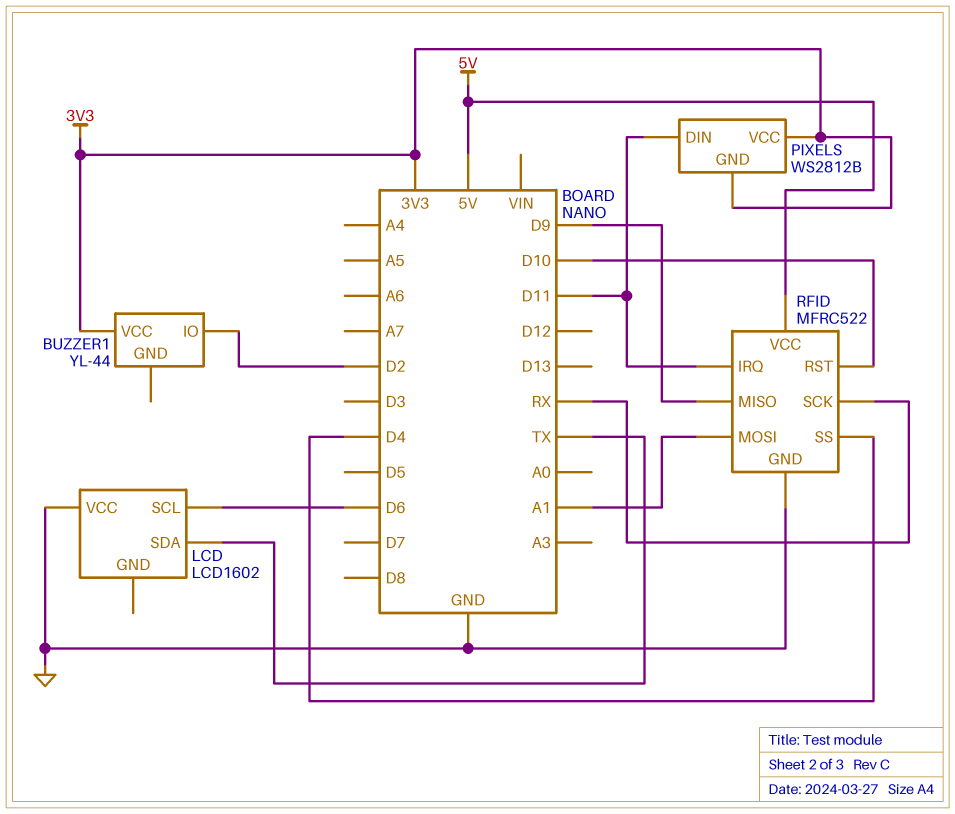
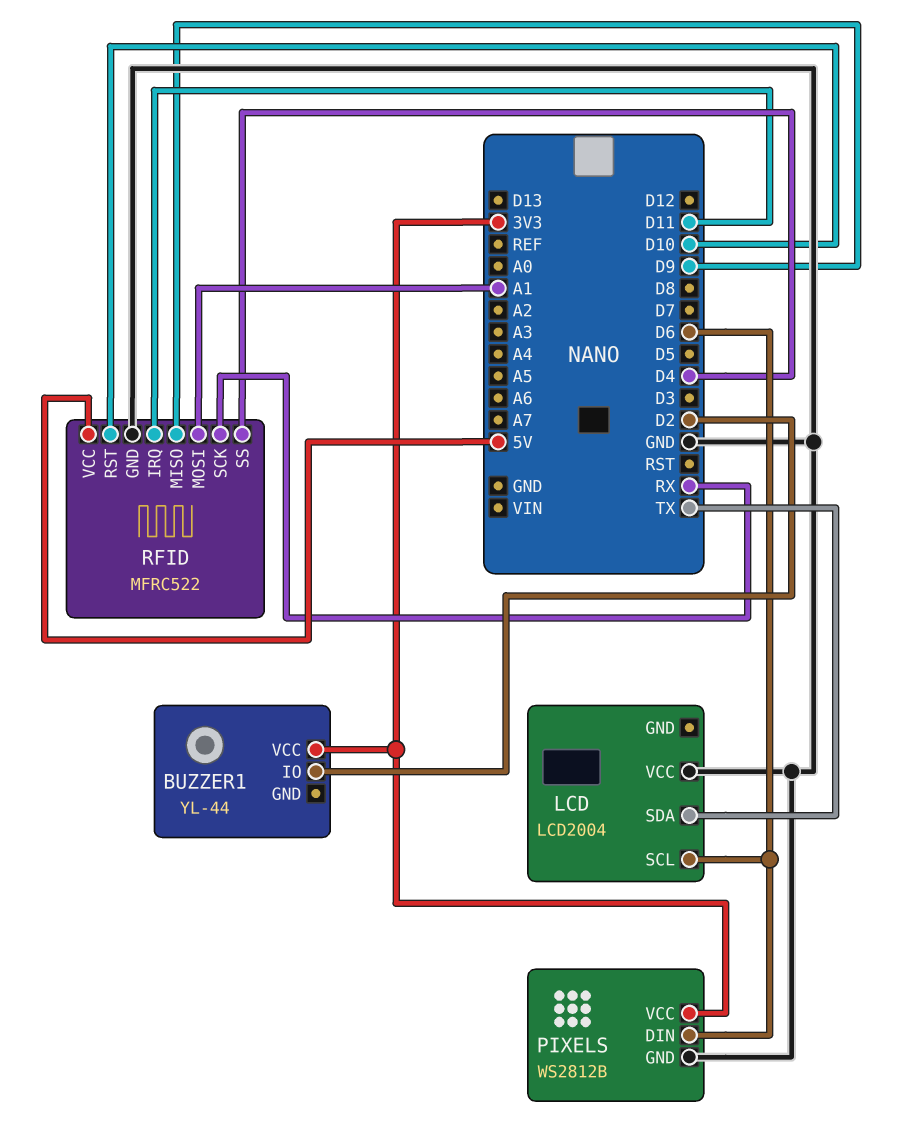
LCD: LCD1602 -> LCD2004
PIXELS pin DIN: D11 -> D6
PIXELS pin GND: 3V3 -> GND

